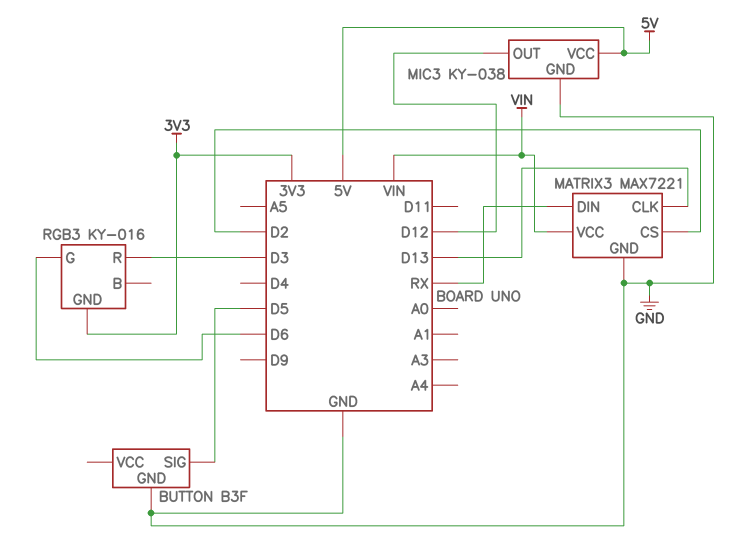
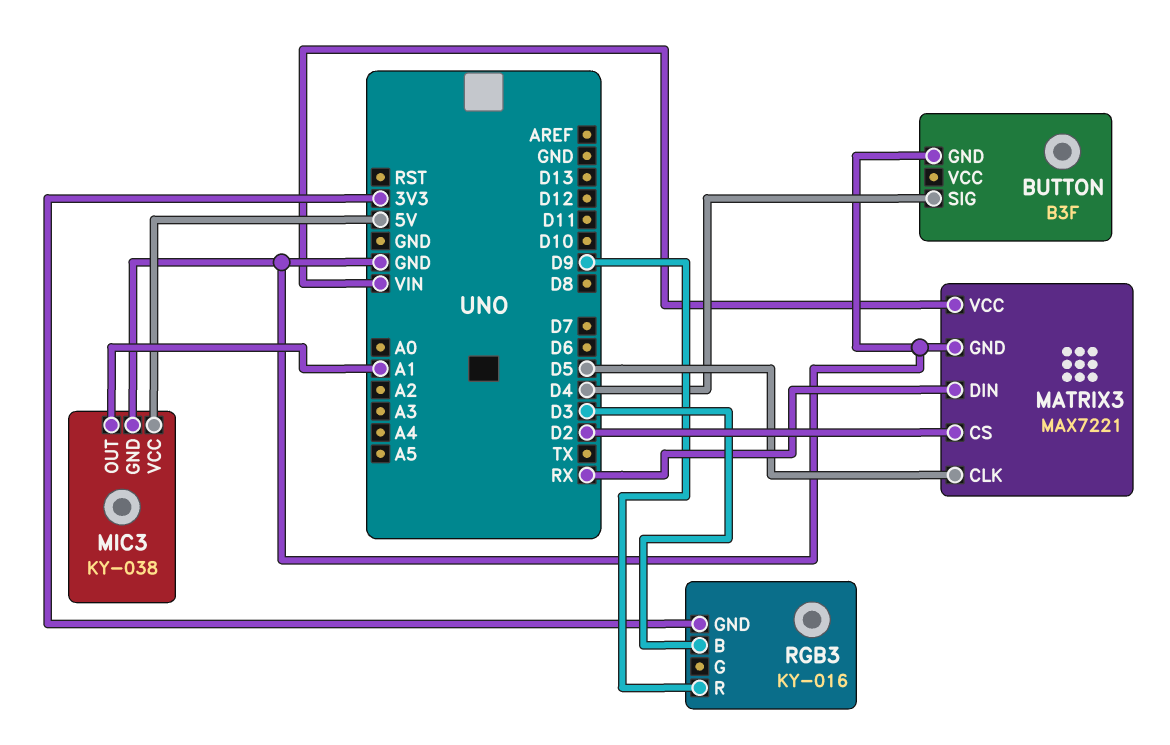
BUTTON pin SIG: D5 -> D4
MATRIX3 pin CLK: D13 -> D5
MIC3 pin OUT: D12 -> A1
RGB3 pin B: none -> D3
RGB3 pin G: D6 -> none
RGB3 pin R: D3 -> D9

